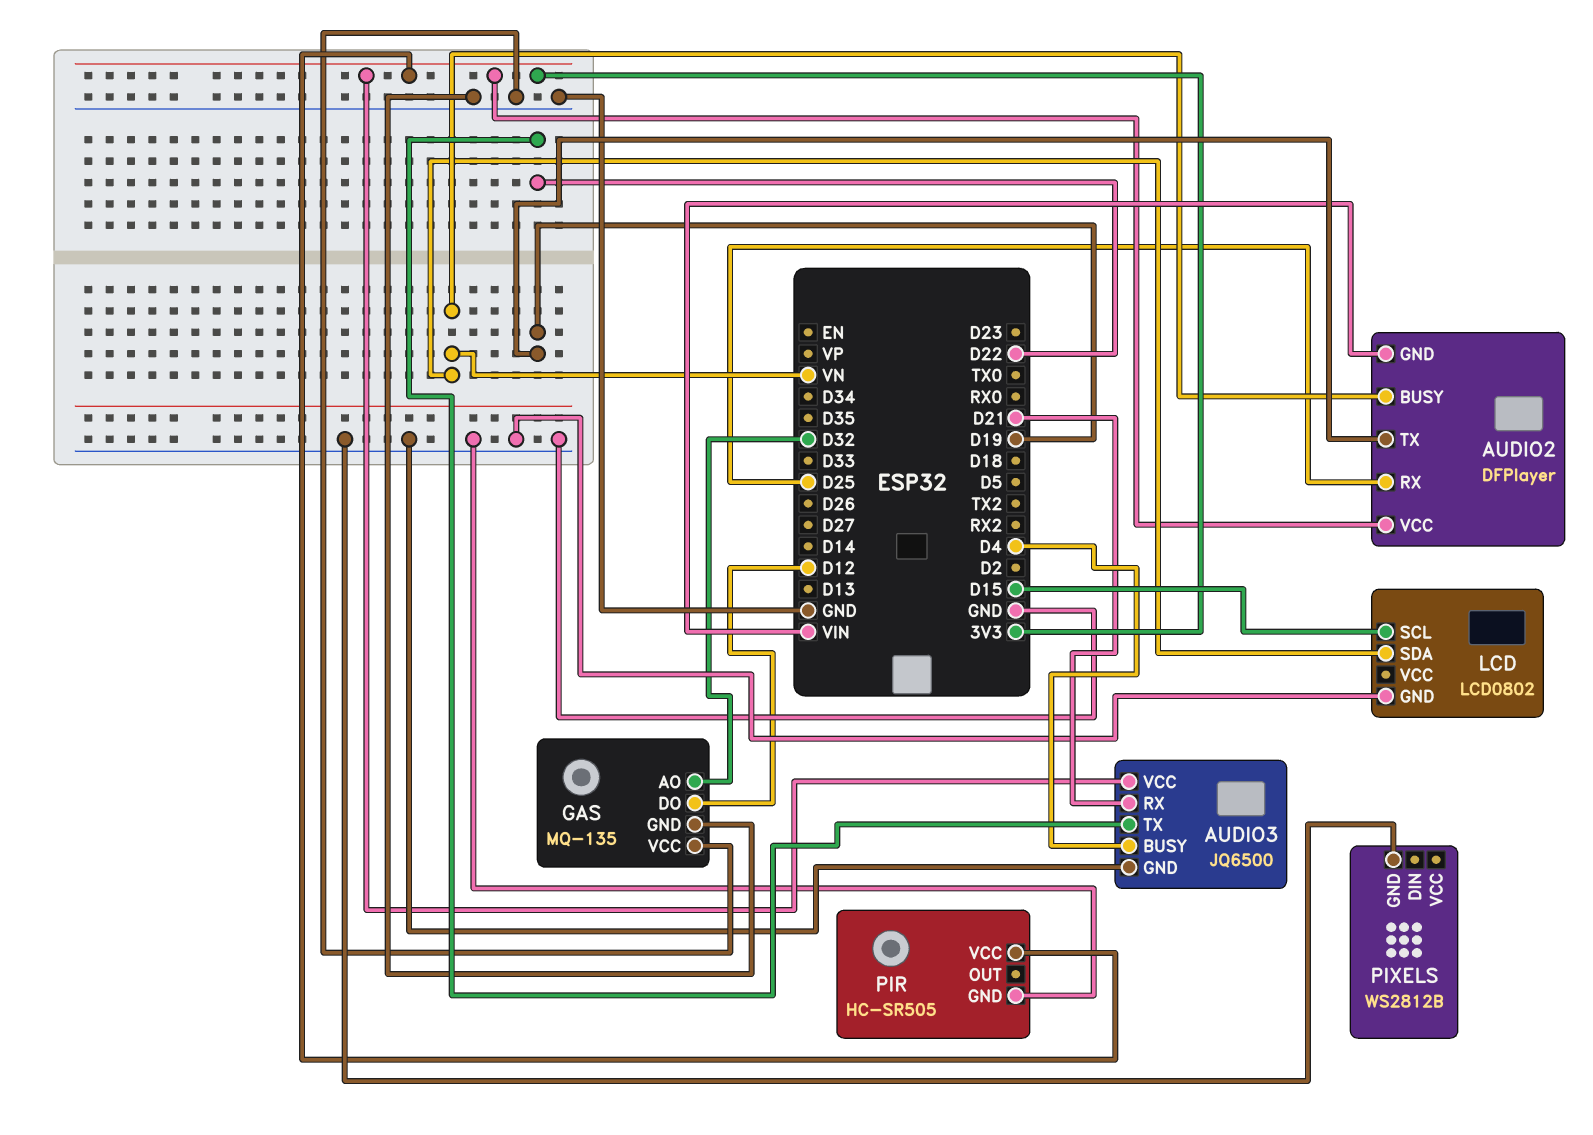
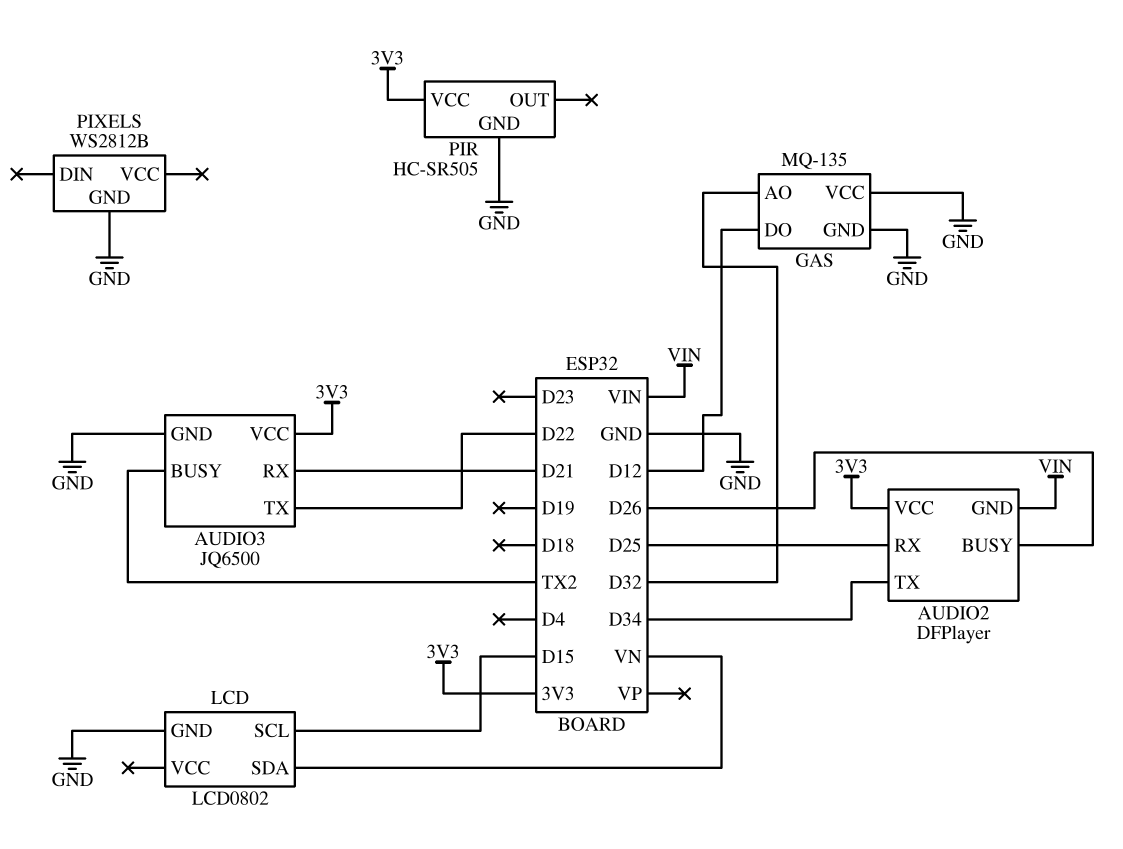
AUDIO2 pin BUSY: VN -> D26
AUDIO2 pin TX: D19 -> D34
AUDIO3 pin BUSY: D4 -> TX2

